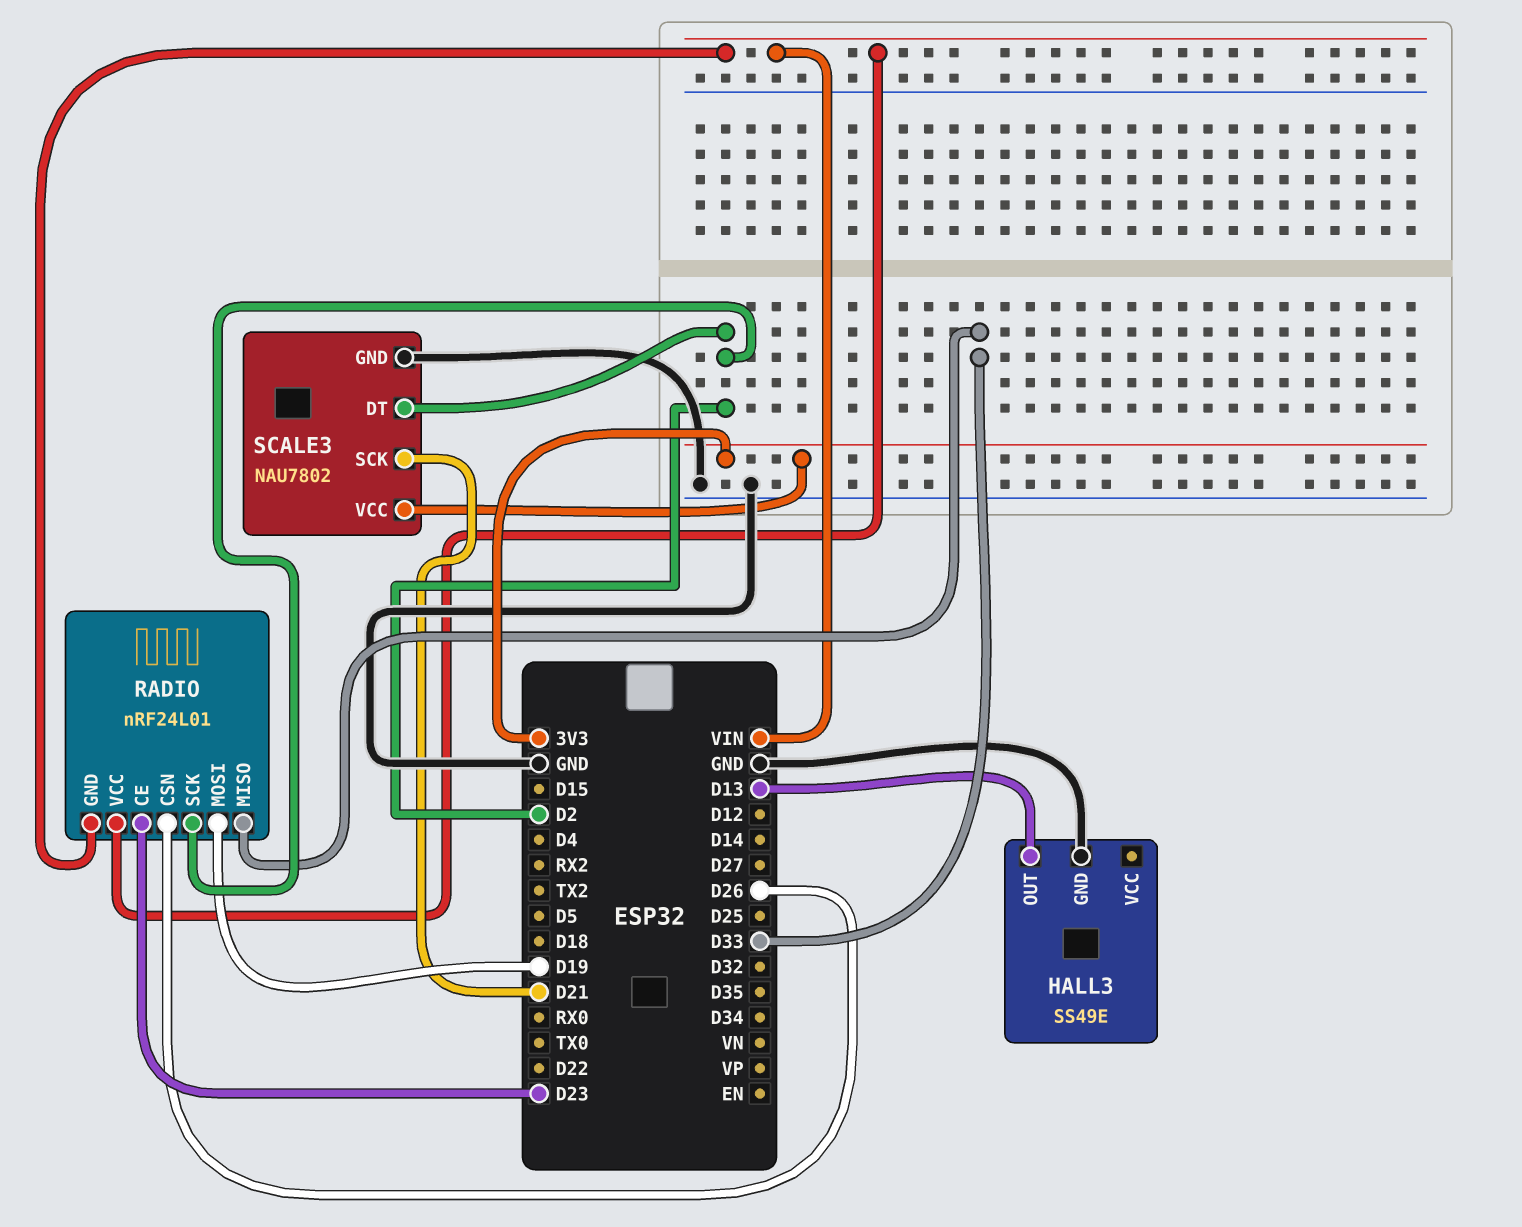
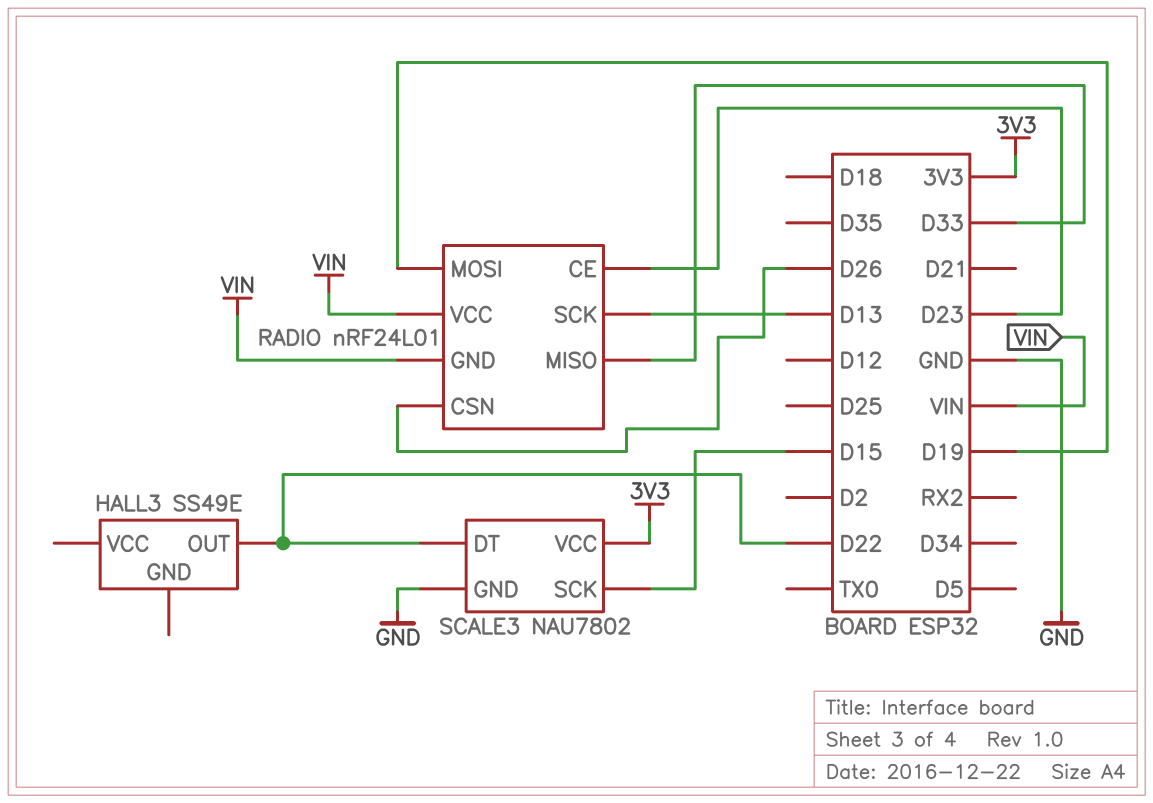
HALL3 pin GND: GND -> none
HALL3 pin OUT: D13 -> D22
RADIO pin SCK: D2 -> D13
SCALE3 pin DT: D2 -> D22
SCALE3 pin SCK: D21 -> D15

